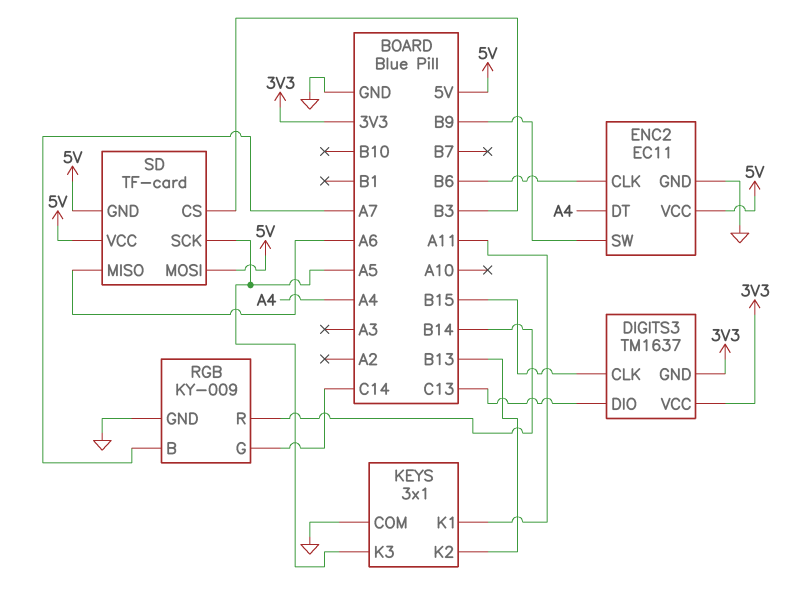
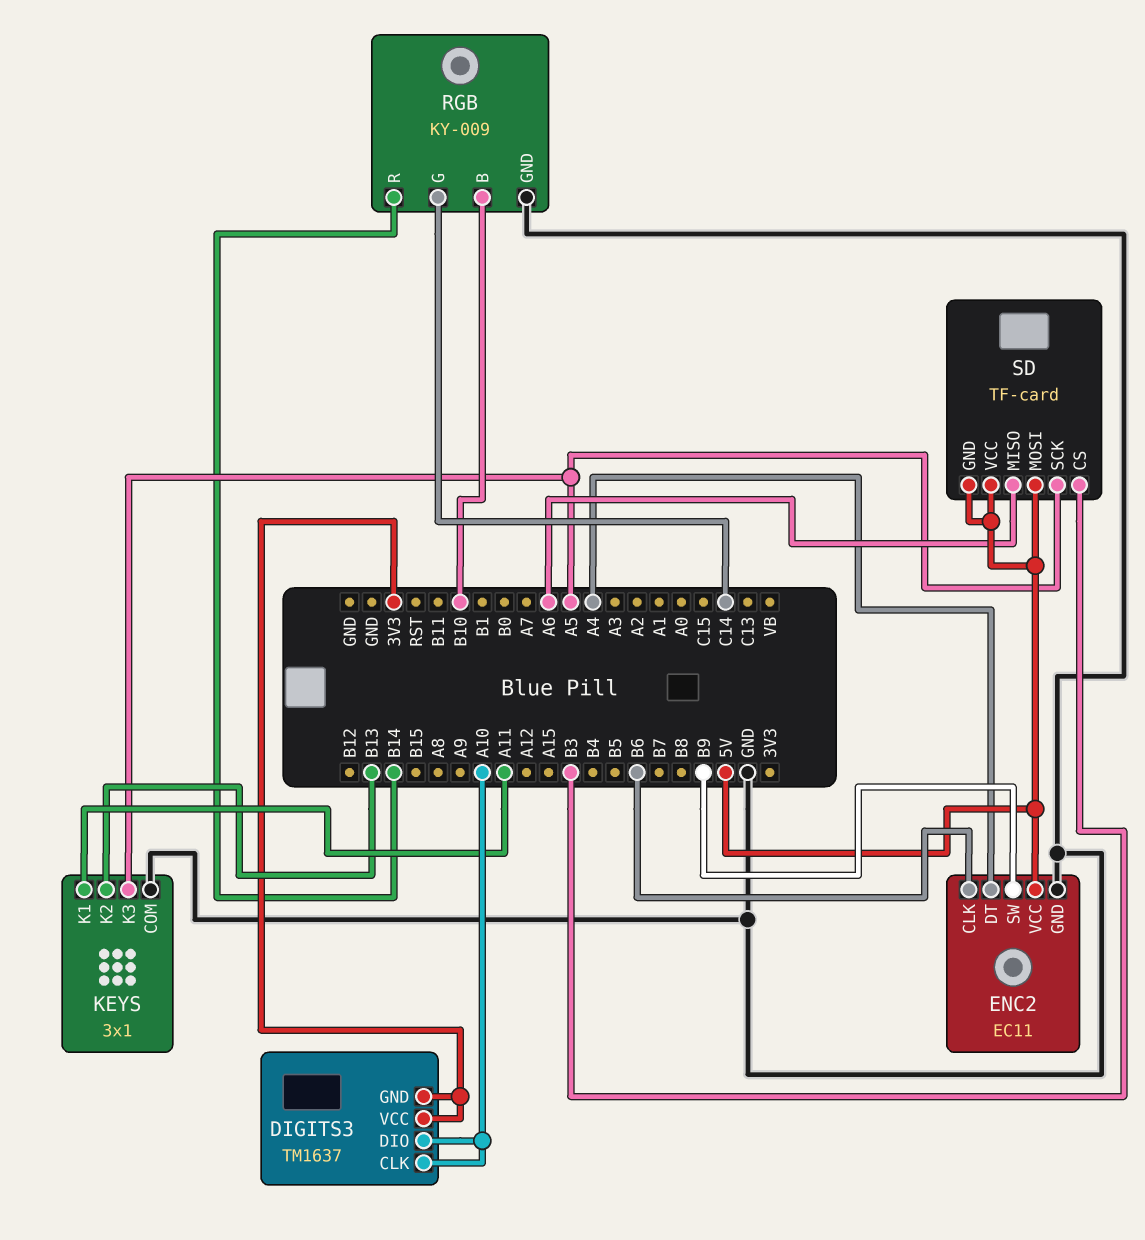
DIGITS3 pin CLK: B15 -> A10
DIGITS3 pin DIO: C13 -> A10
RGB pin B: A7 -> B10

